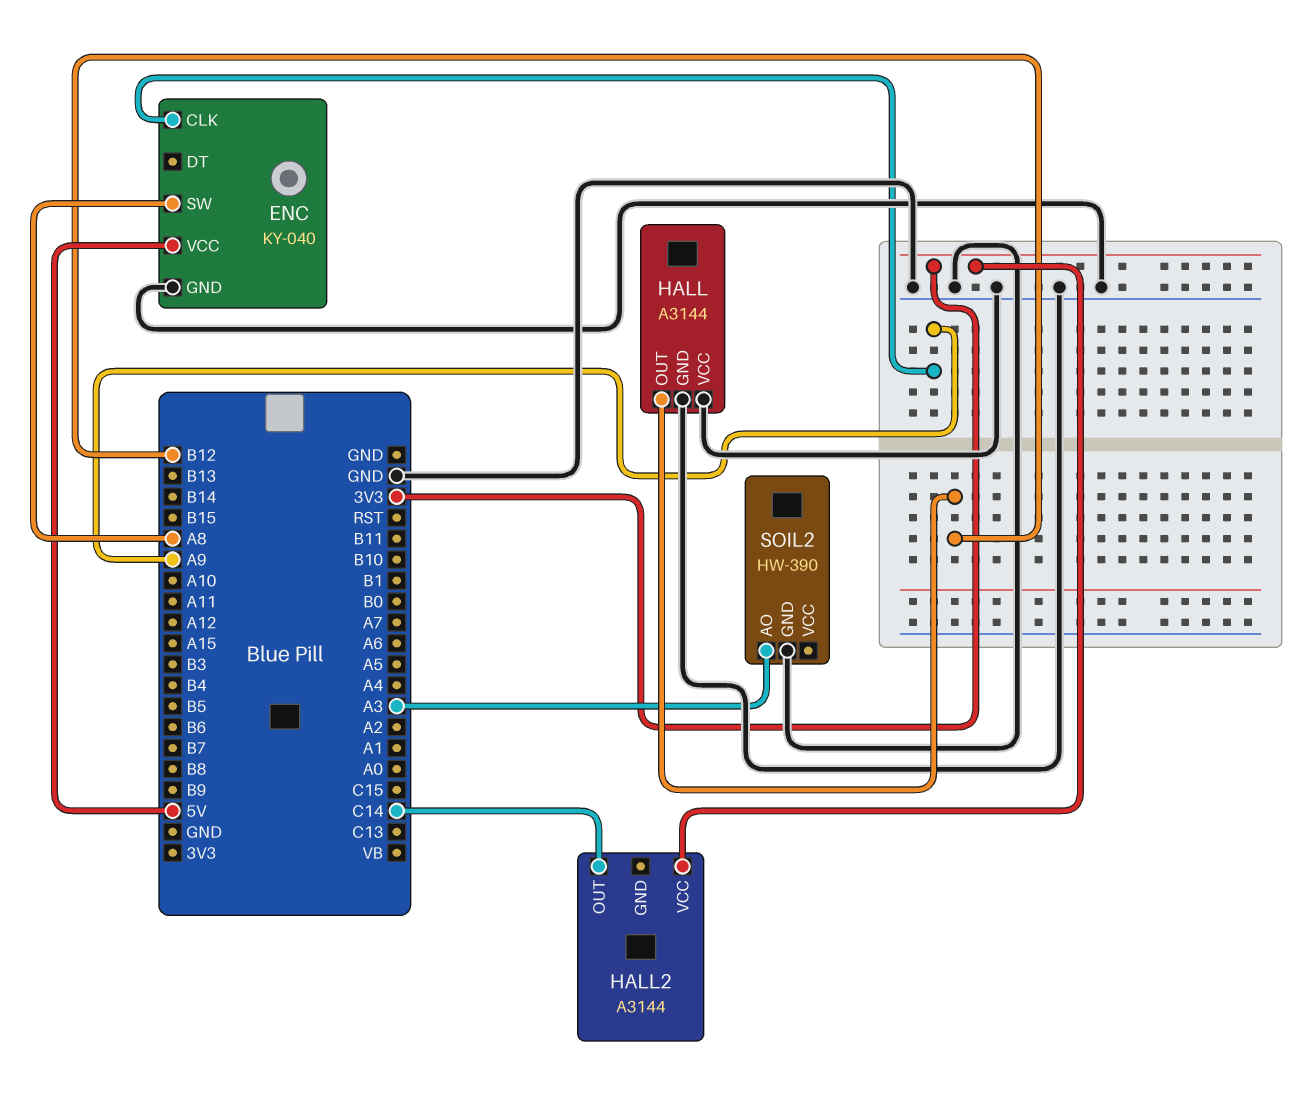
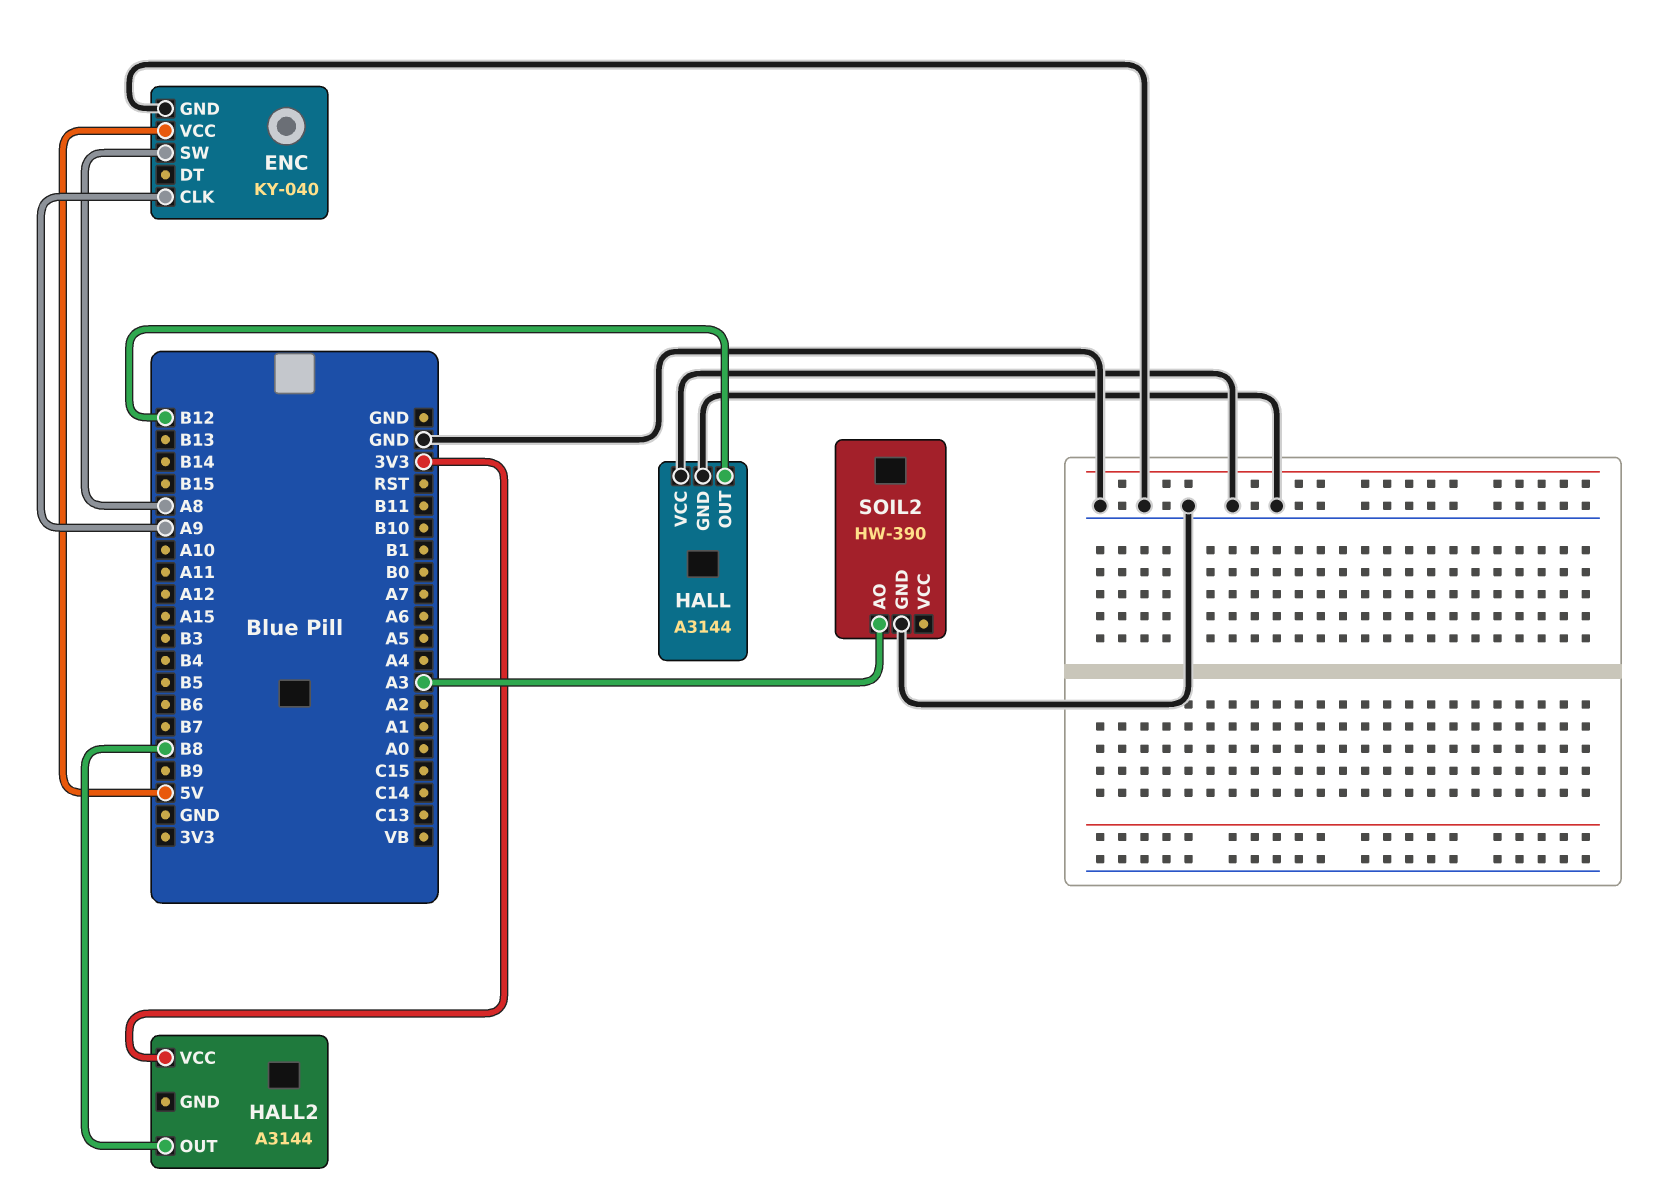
HALL2 pin OUT: C14 -> B8

